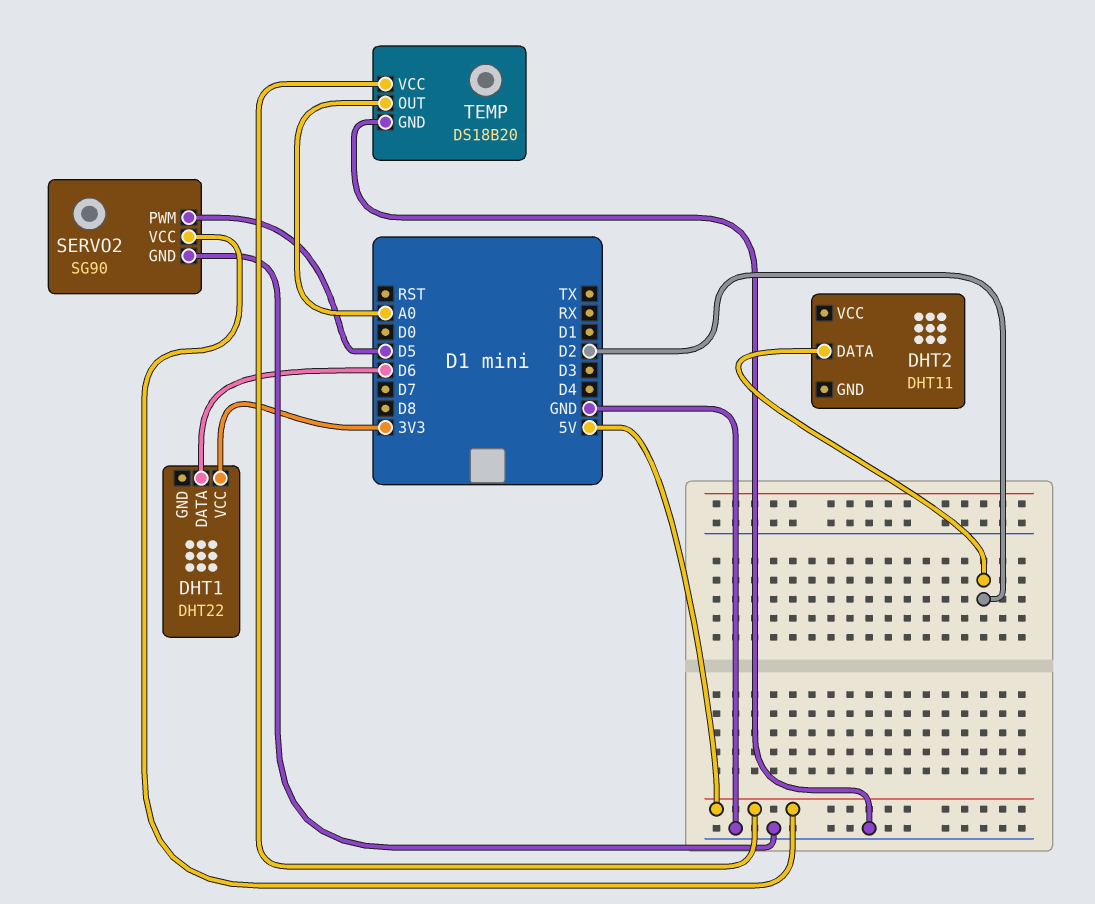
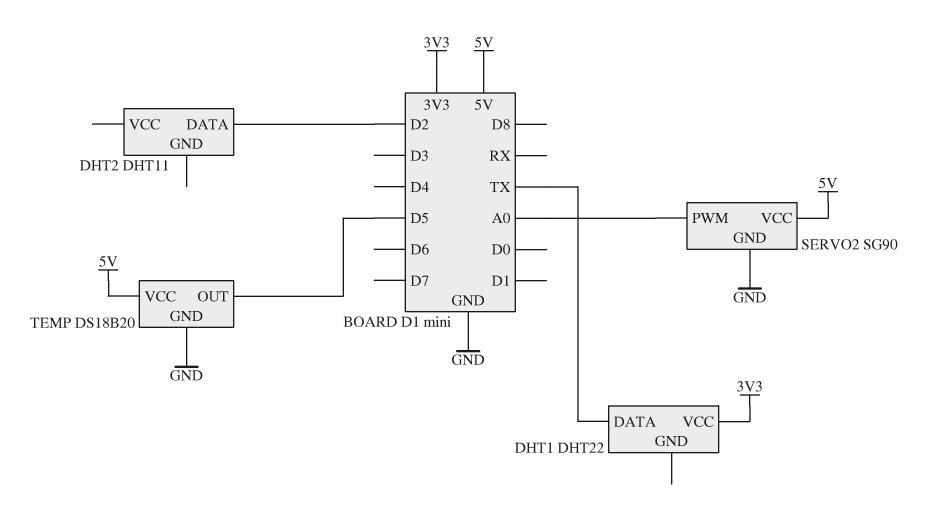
DHT1 pin DATA: D6 -> TX
SERVO2 pin PWM: D5 -> A0
TEMP pin OUT: A0 -> D5

